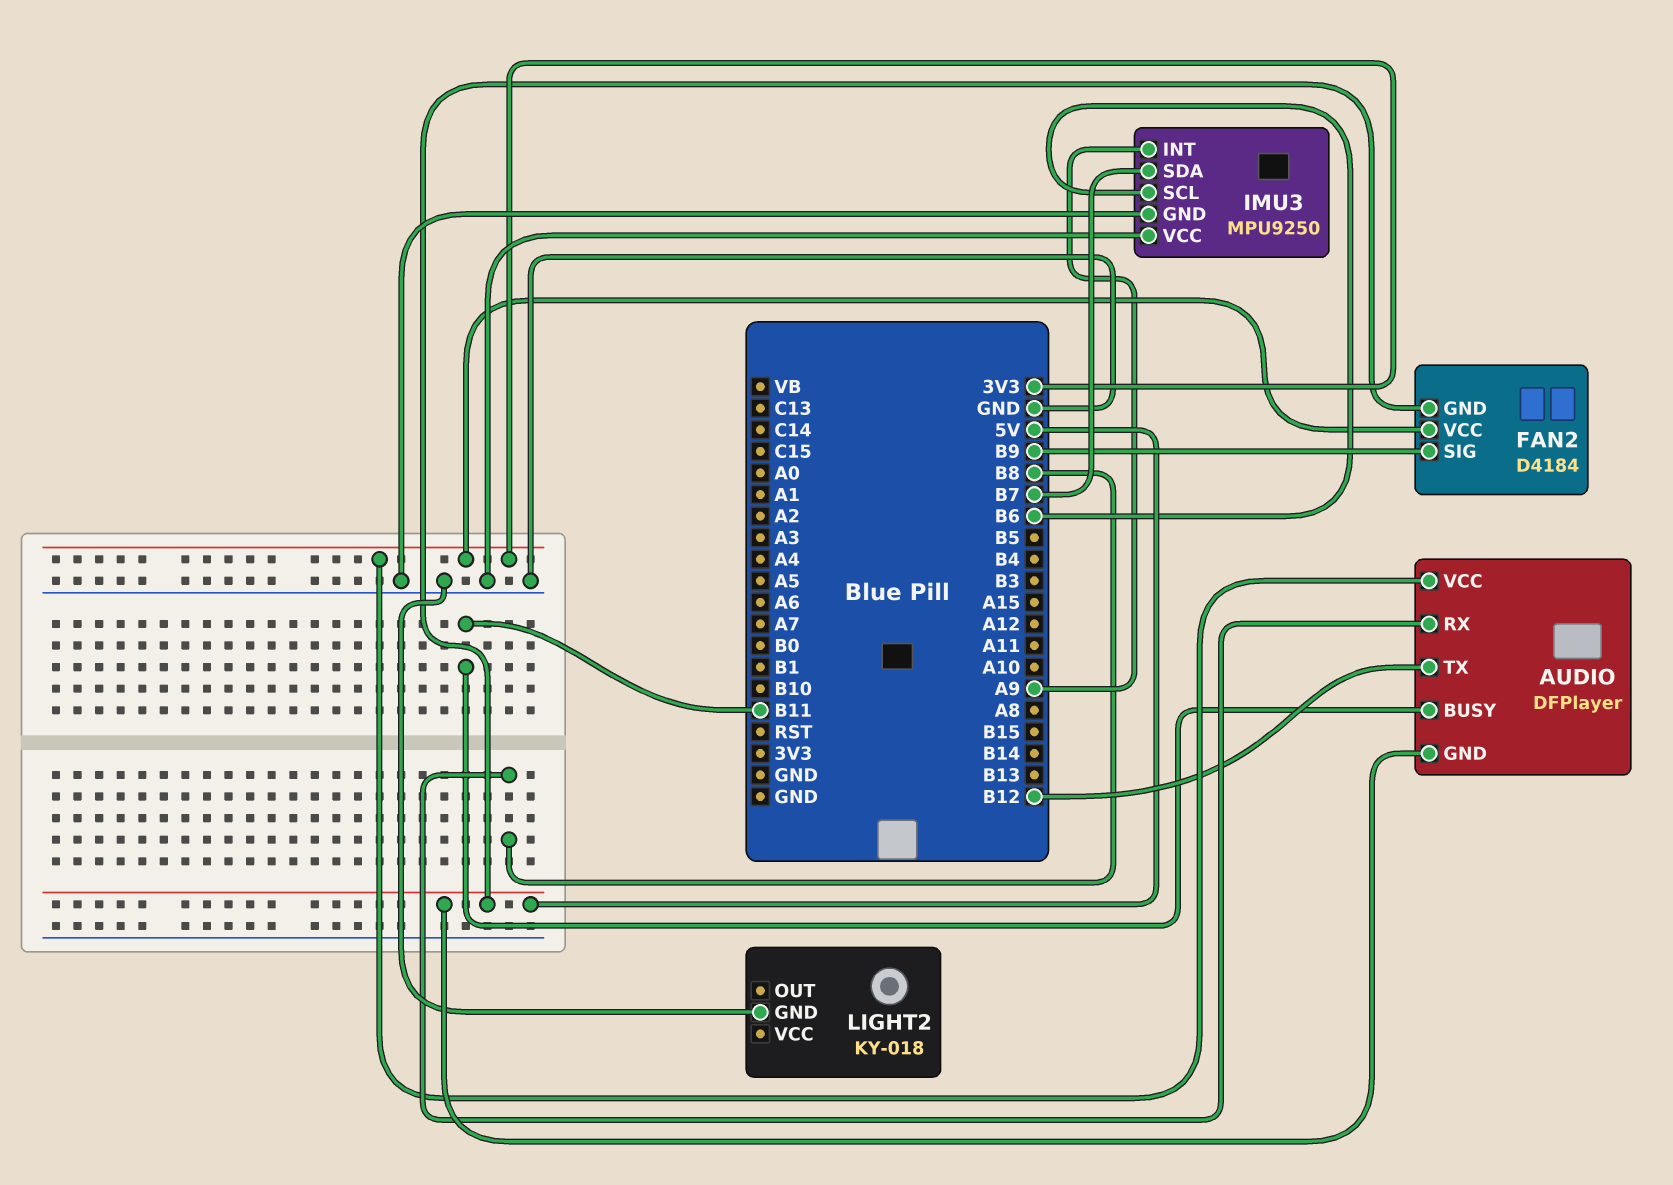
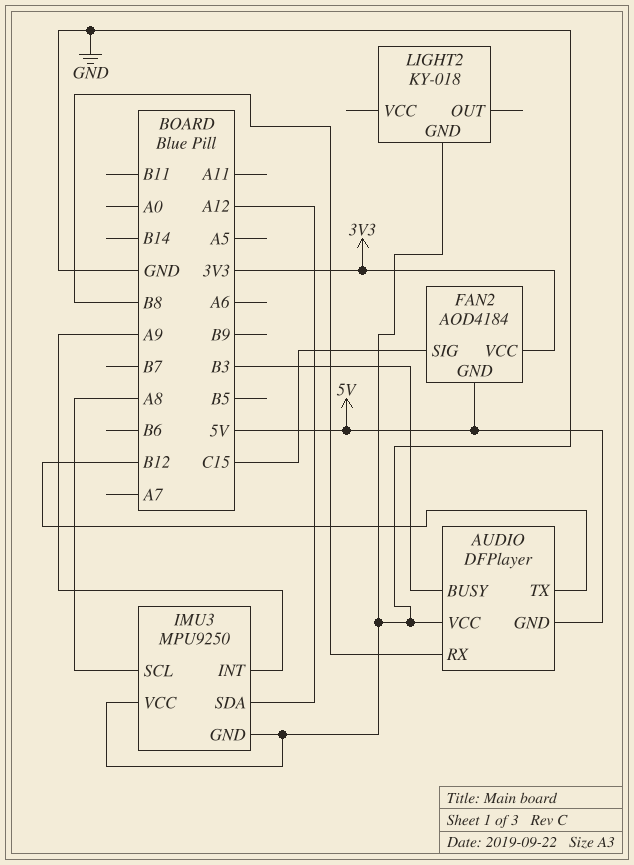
AUDIO pin BUSY: B11 -> B3
AUDIO pin VCC: 3V3 -> GND
FAN2: D4184 -> AOD4184
FAN2 pin SIG: B9 -> C15
IMU3 pin SCL: B6 -> A8
IMU3 pin SDA: B7 -> A12

